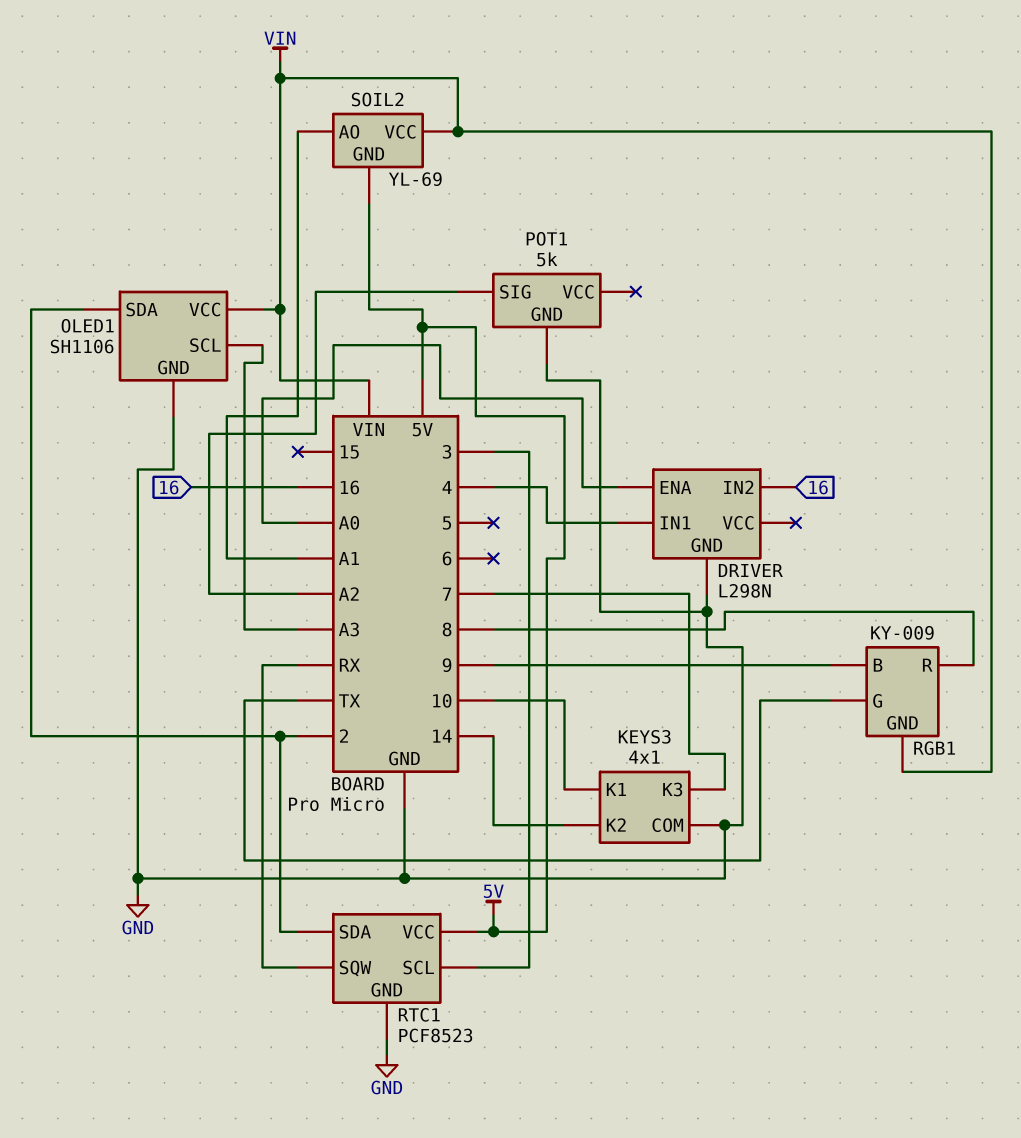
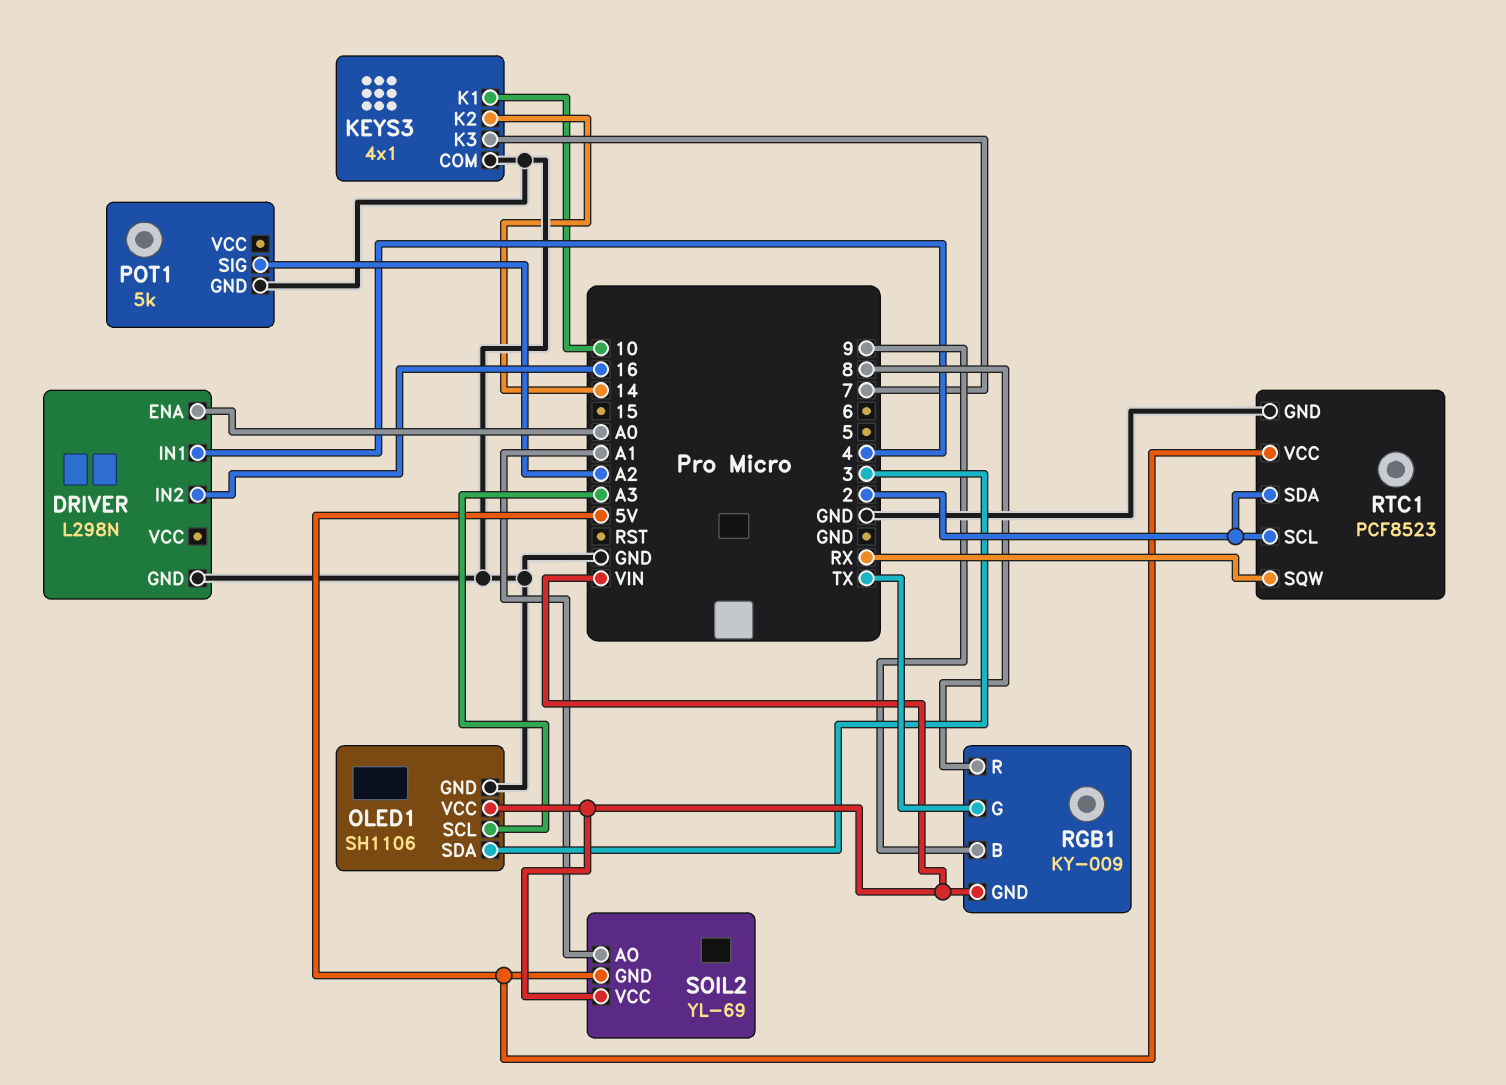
OLED1 pin SDA: 2 -> 3
RTC1 pin SCL: 3 -> 2

